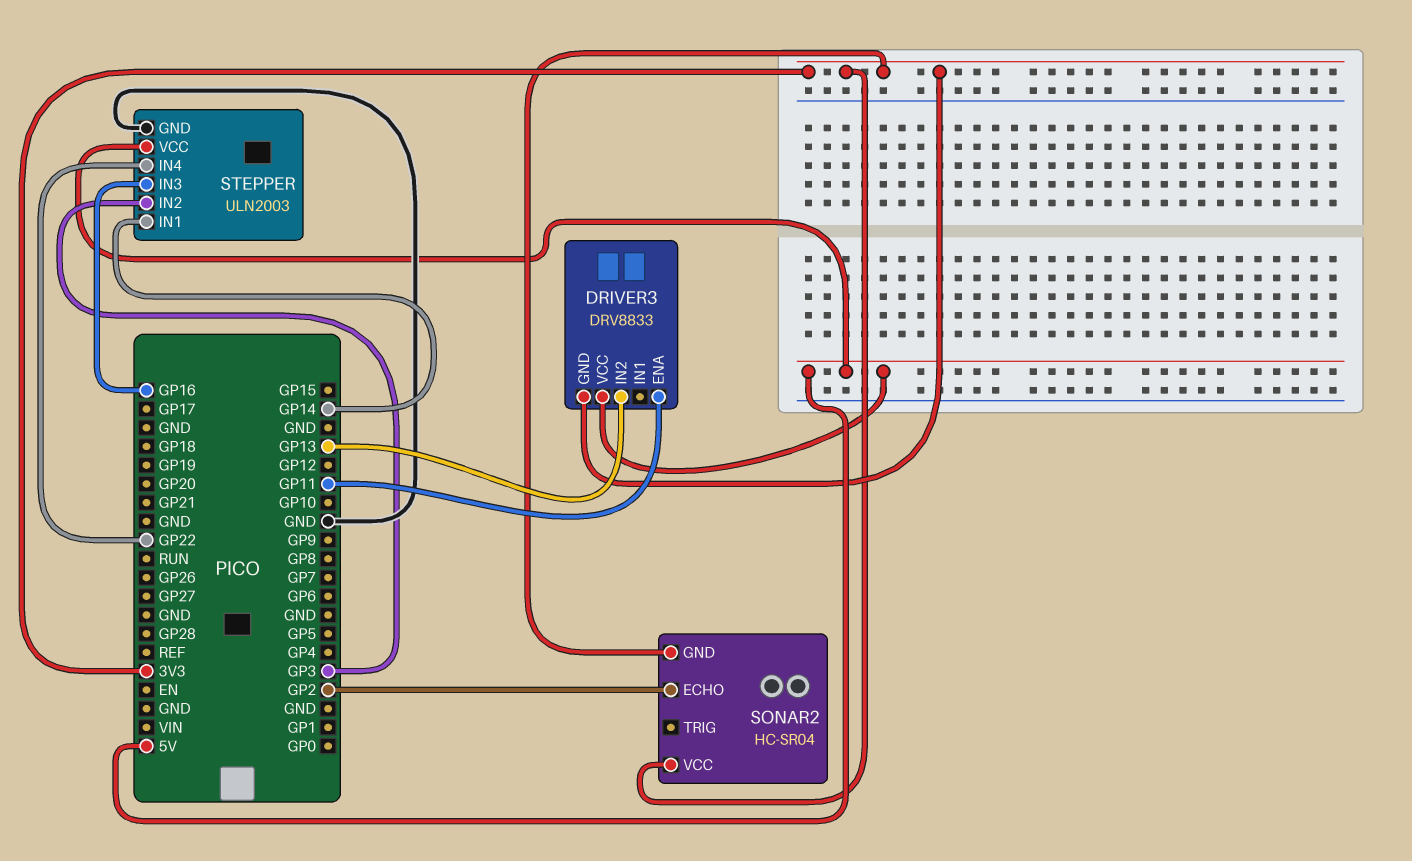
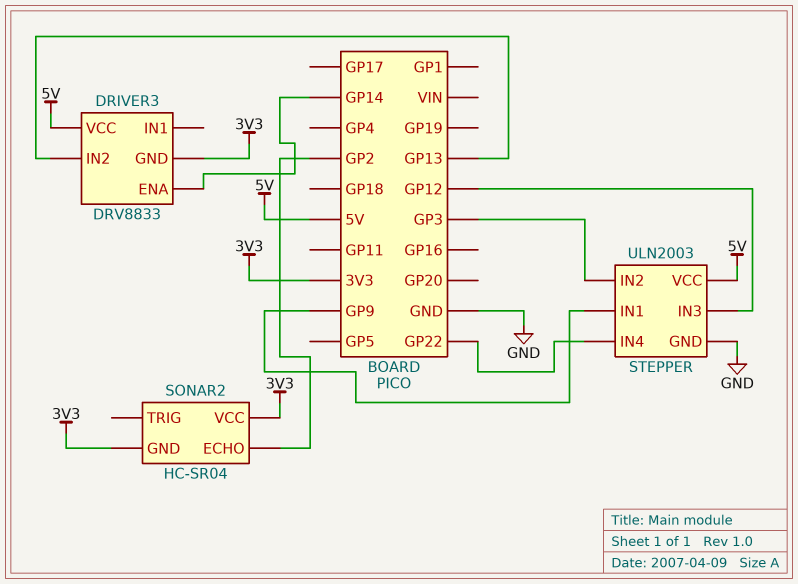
DRIVER3 pin ENA: GP11 -> GP14
STEPPER pin IN1: GP14 -> GP9
STEPPER pin IN3: GP16 -> GP12

